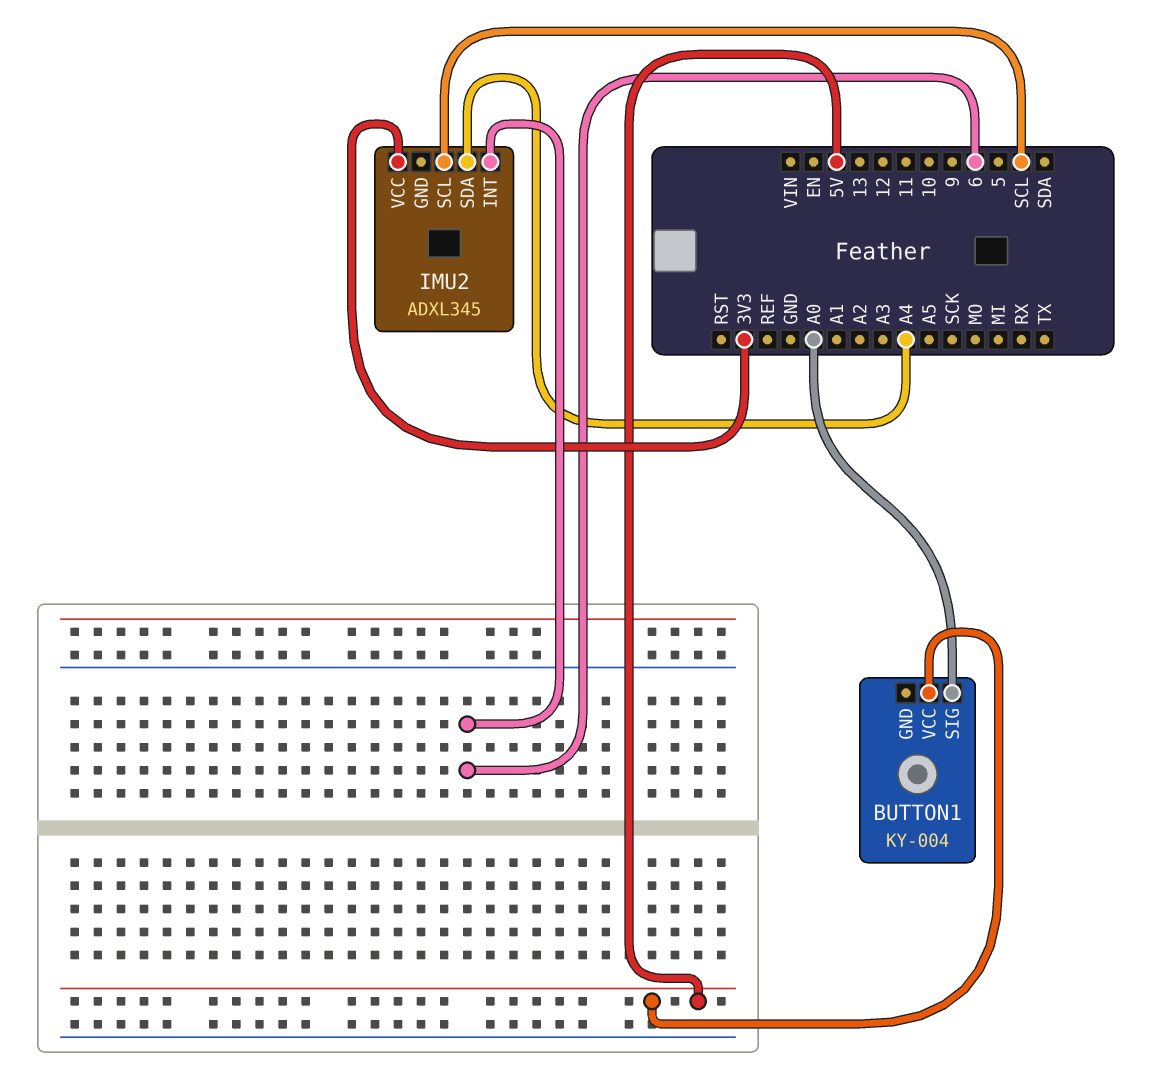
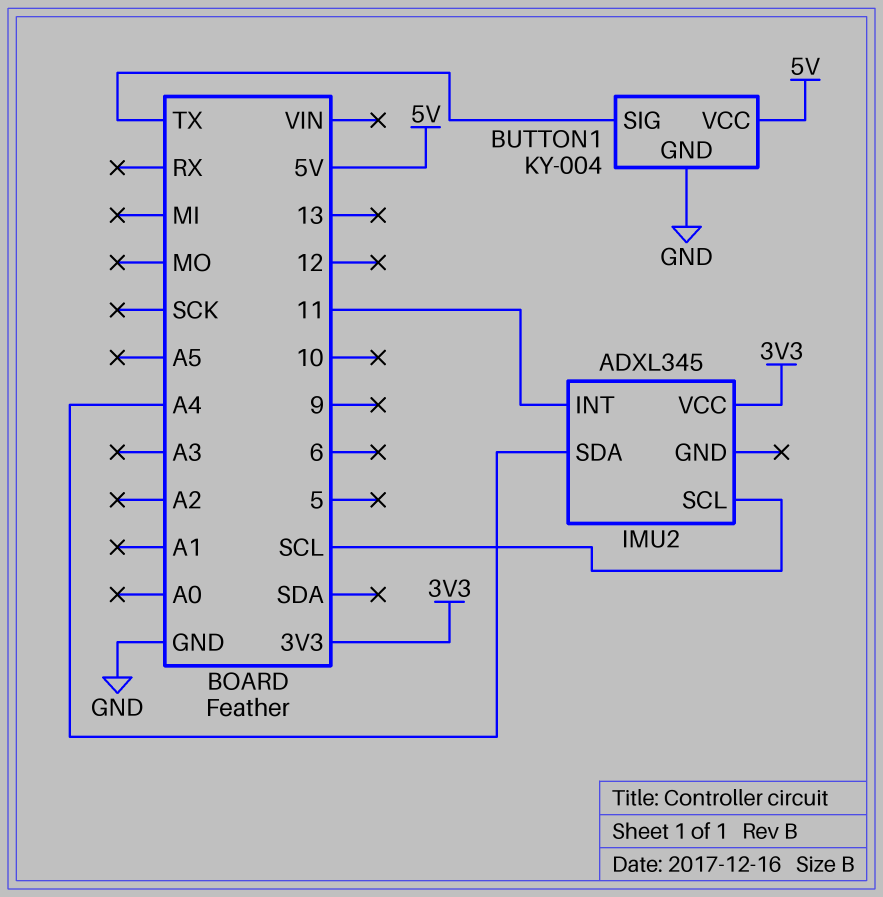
BUTTON1 pin GND: none -> GND
BUTTON1 pin SIG: A0 -> TX
IMU2 pin INT: 6 -> 11

